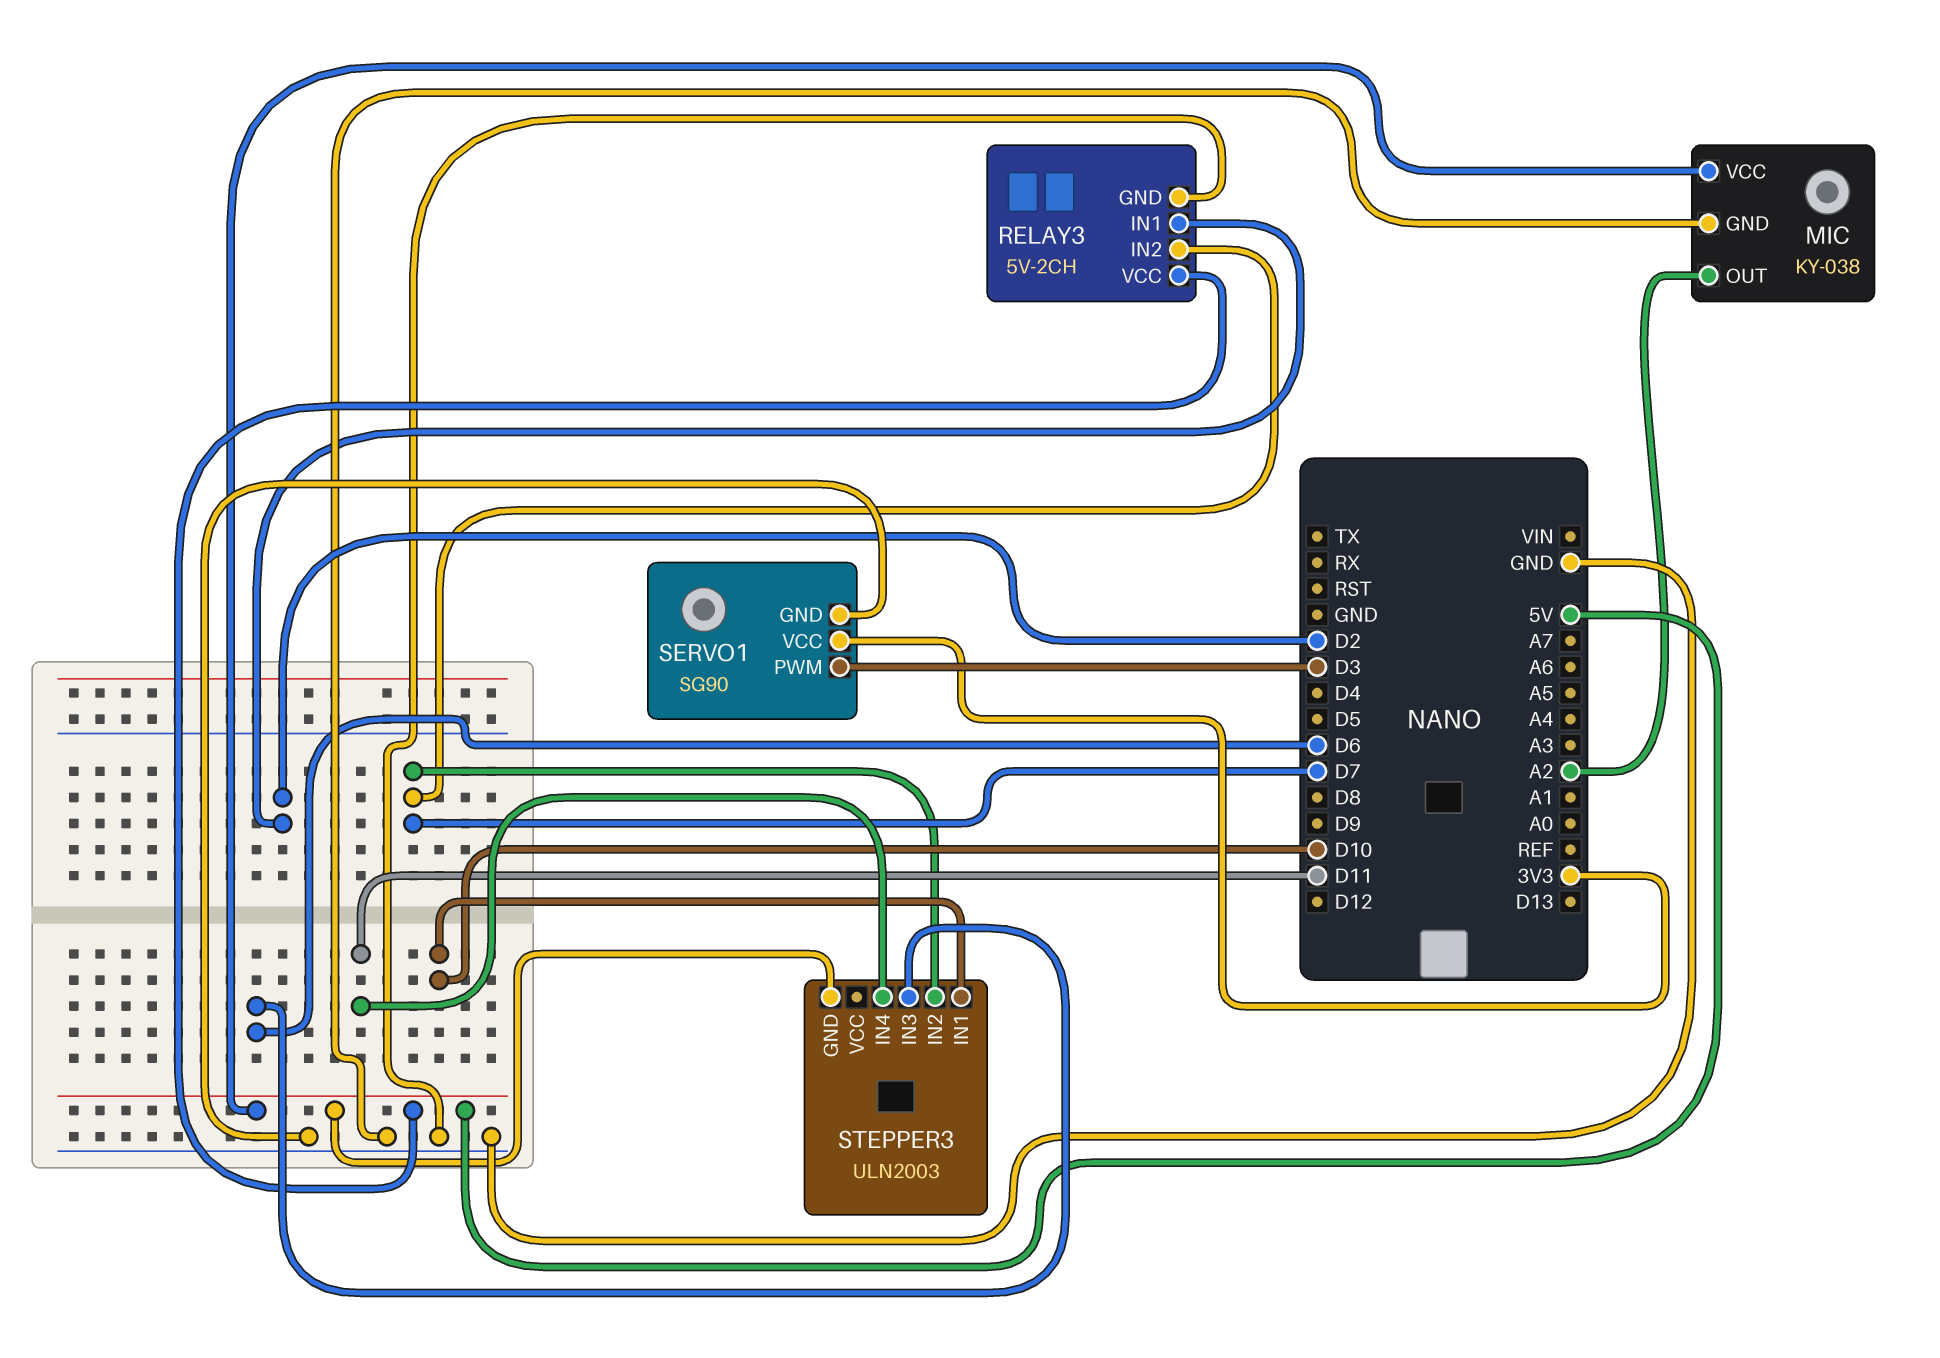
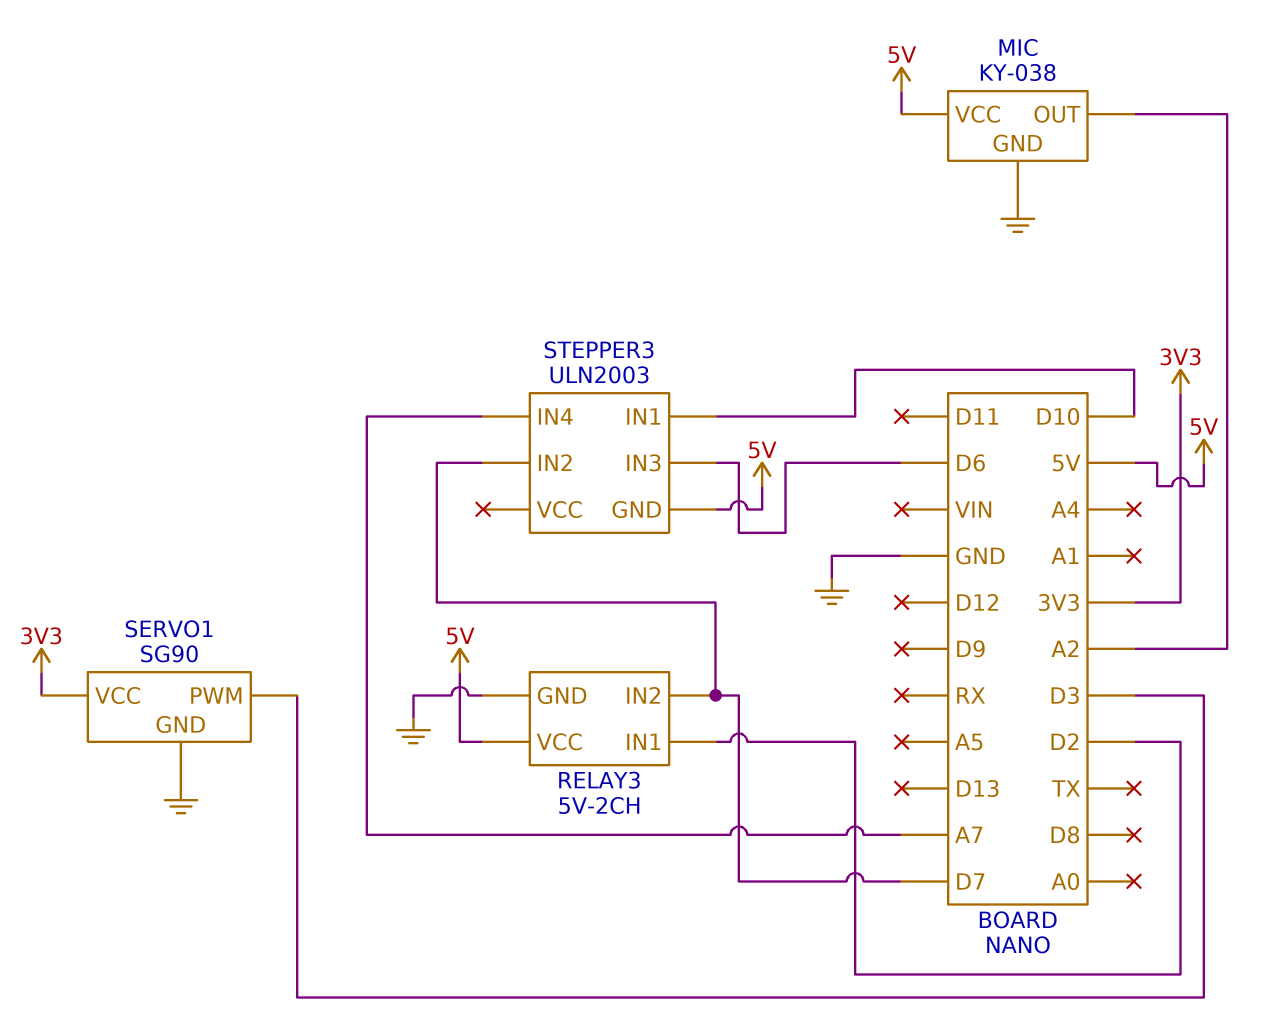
STEPPER3 pin IN4: D11 -> A7

